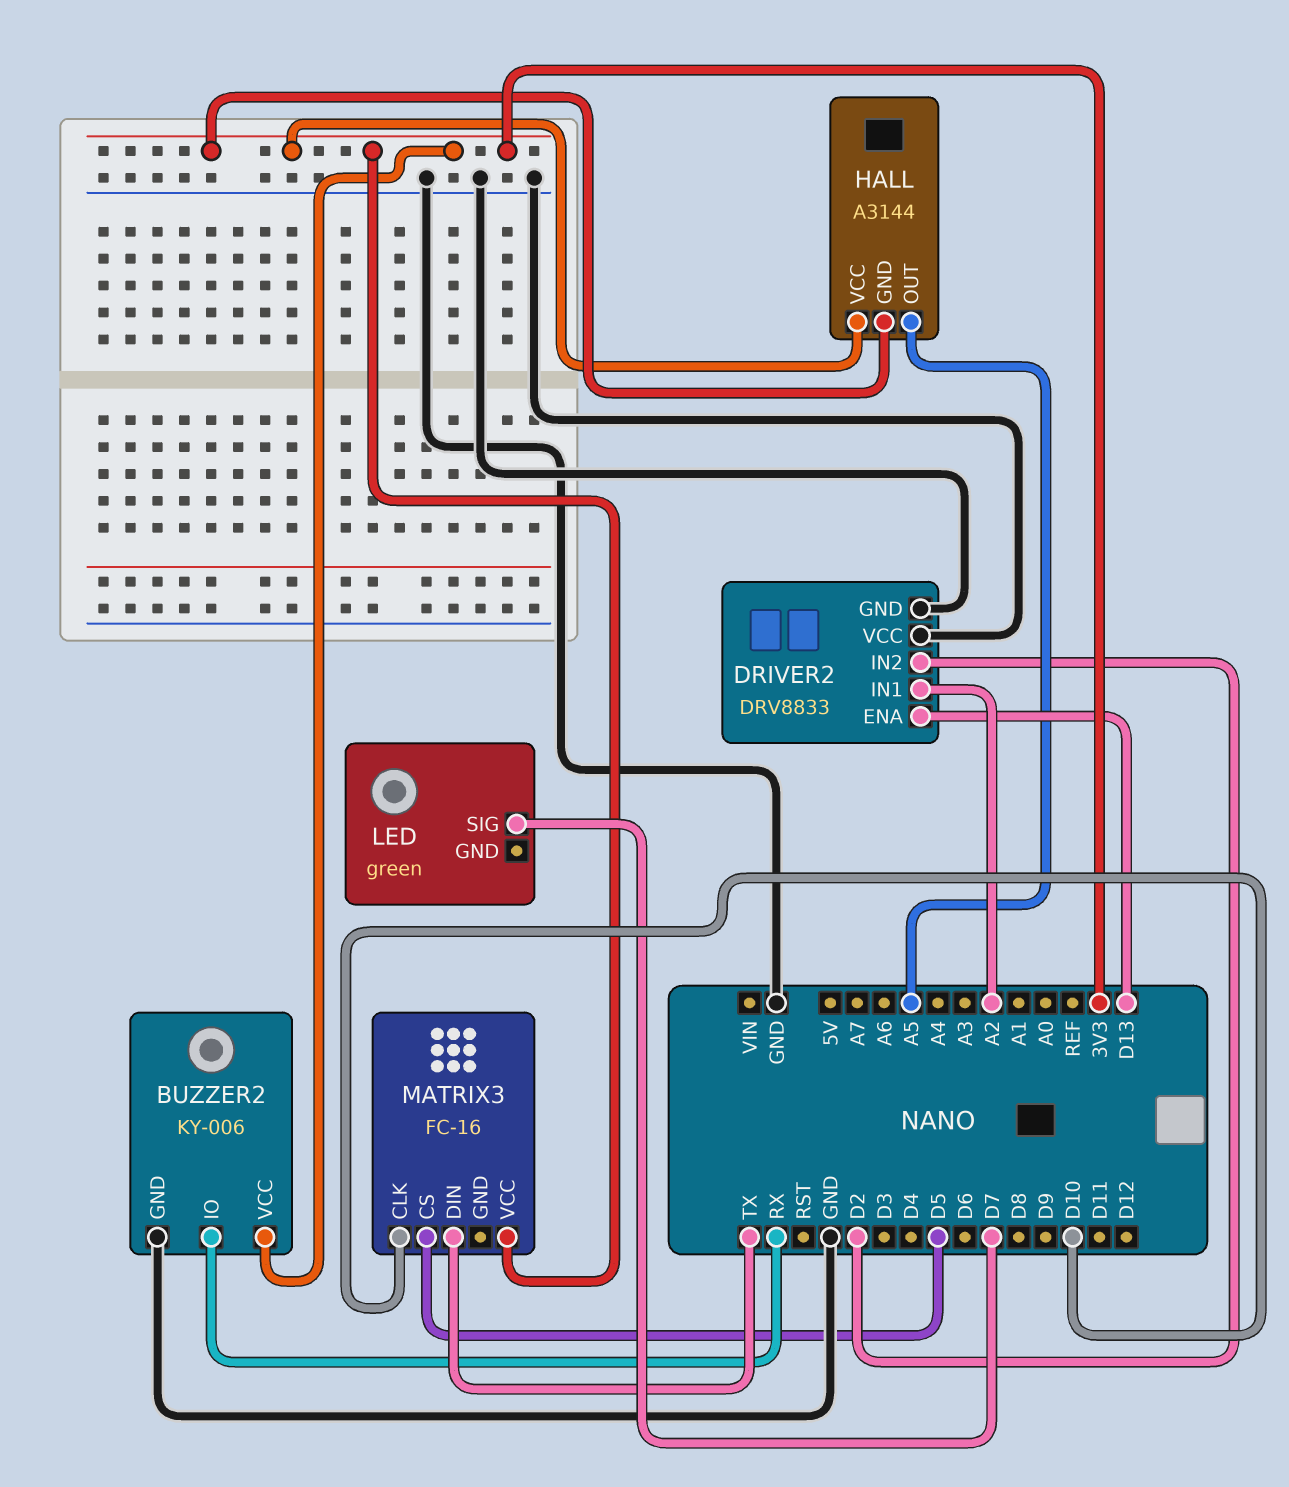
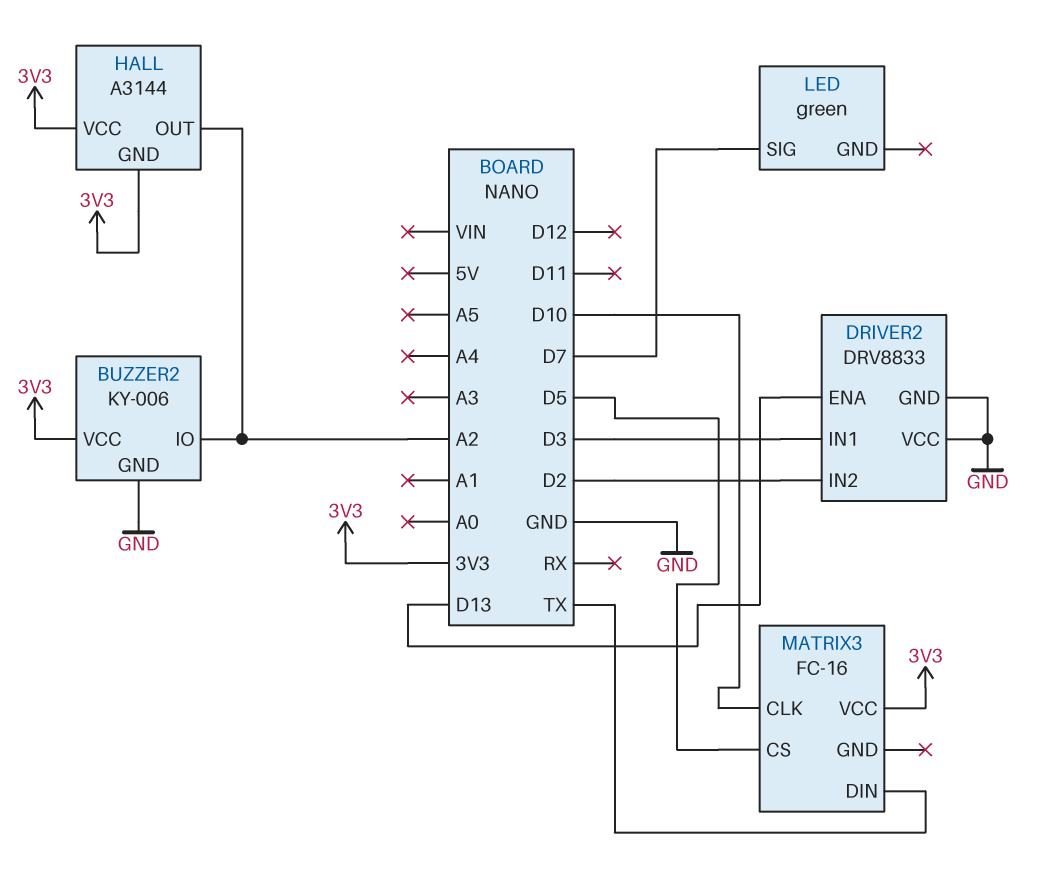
BUZZER2 pin IO: RX -> A2
DRIVER2 pin IN1: A2 -> D3
HALL pin OUT: A5 -> A2

